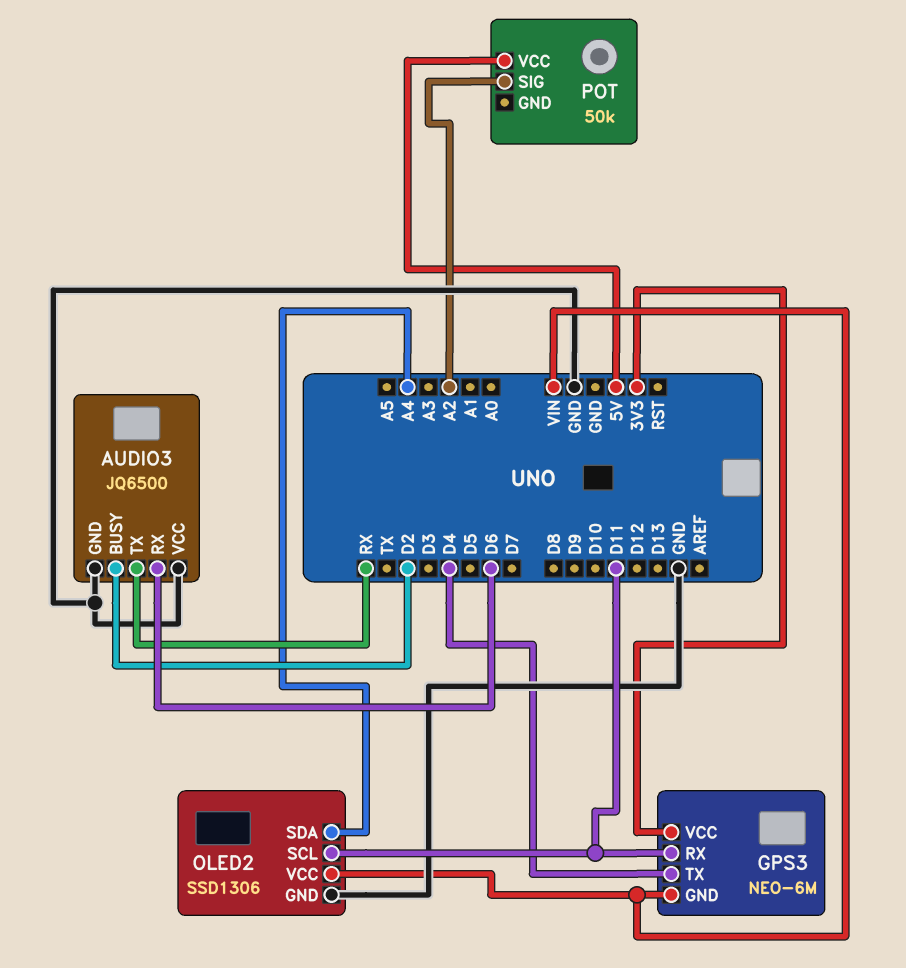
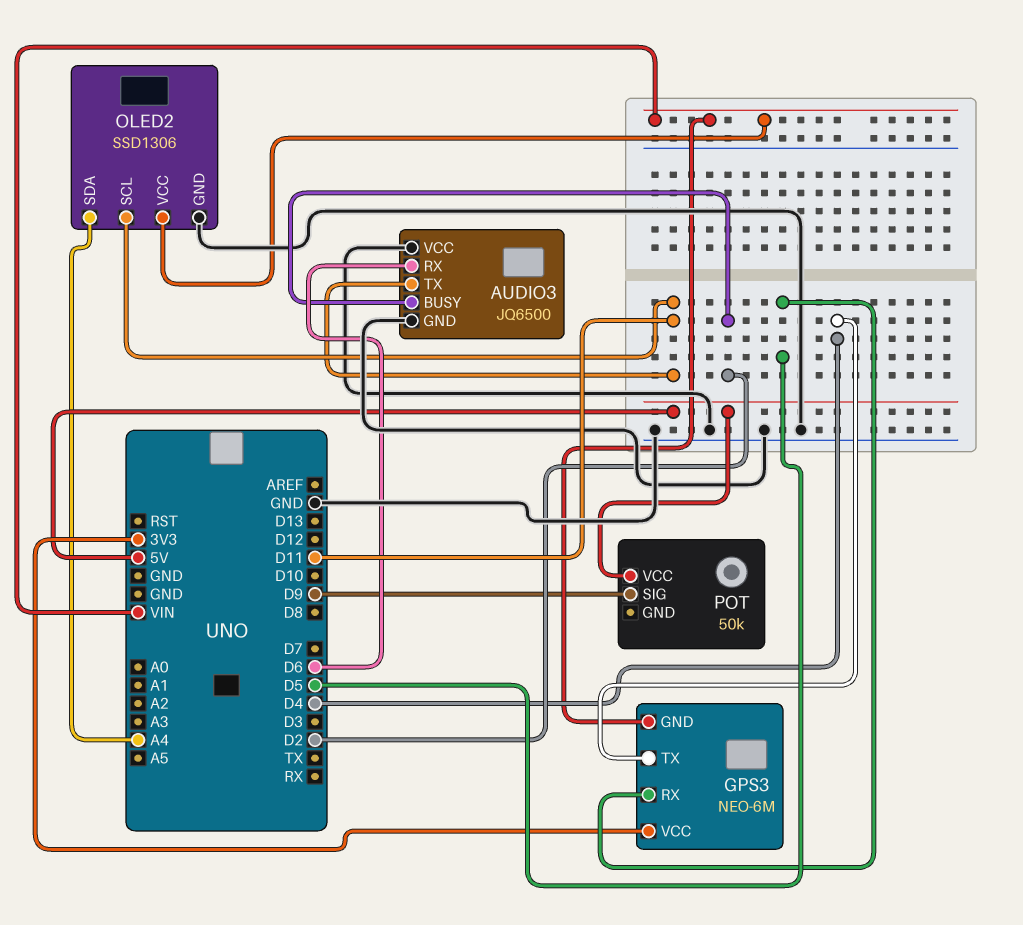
AUDIO3 pin TX: RX -> D11
GPS3 pin RX: D11 -> D5
POT pin SIG: A2 -> D9

